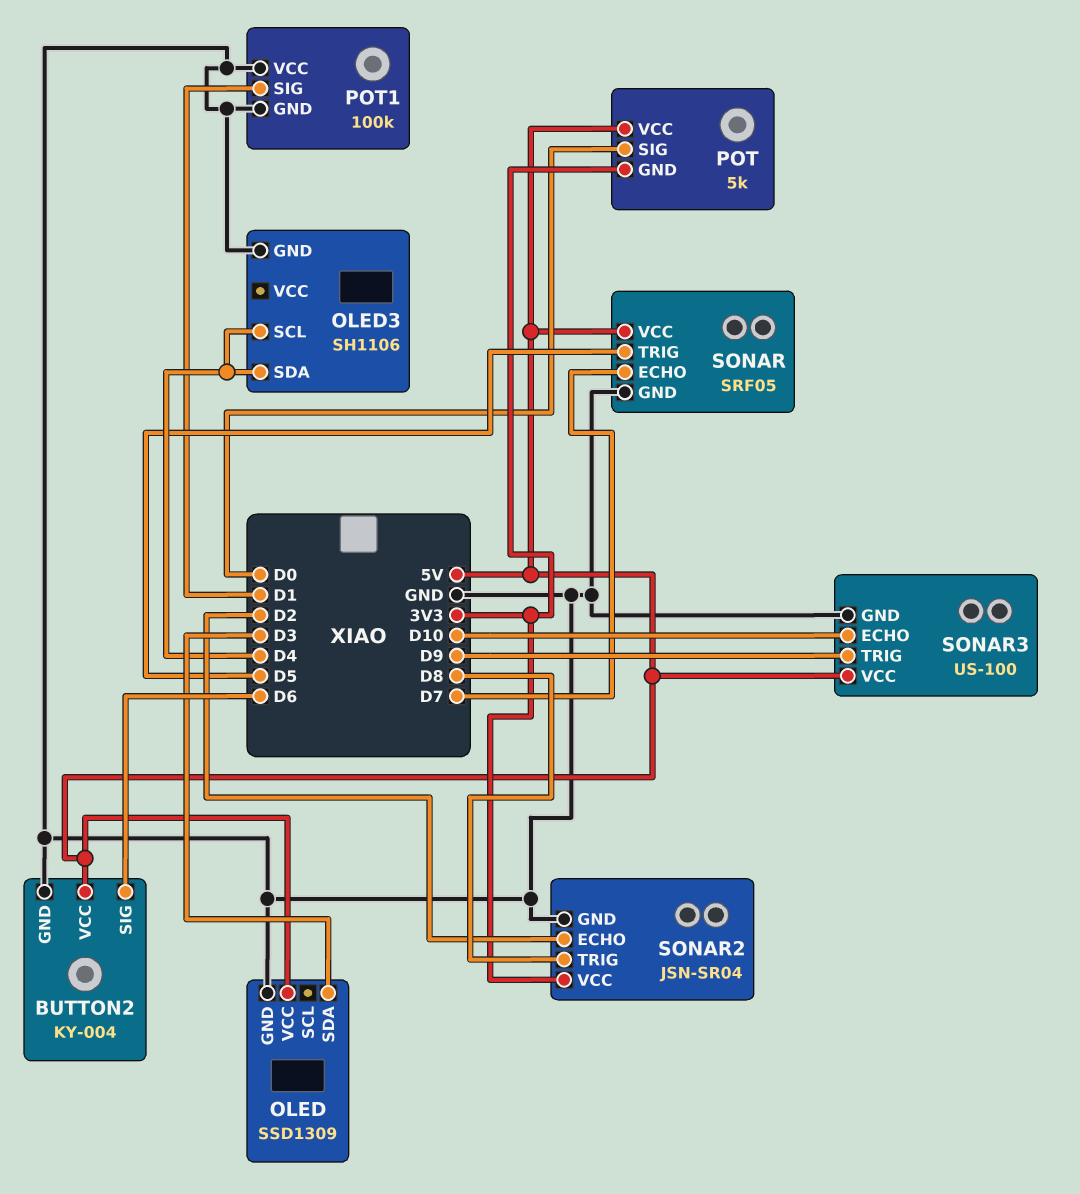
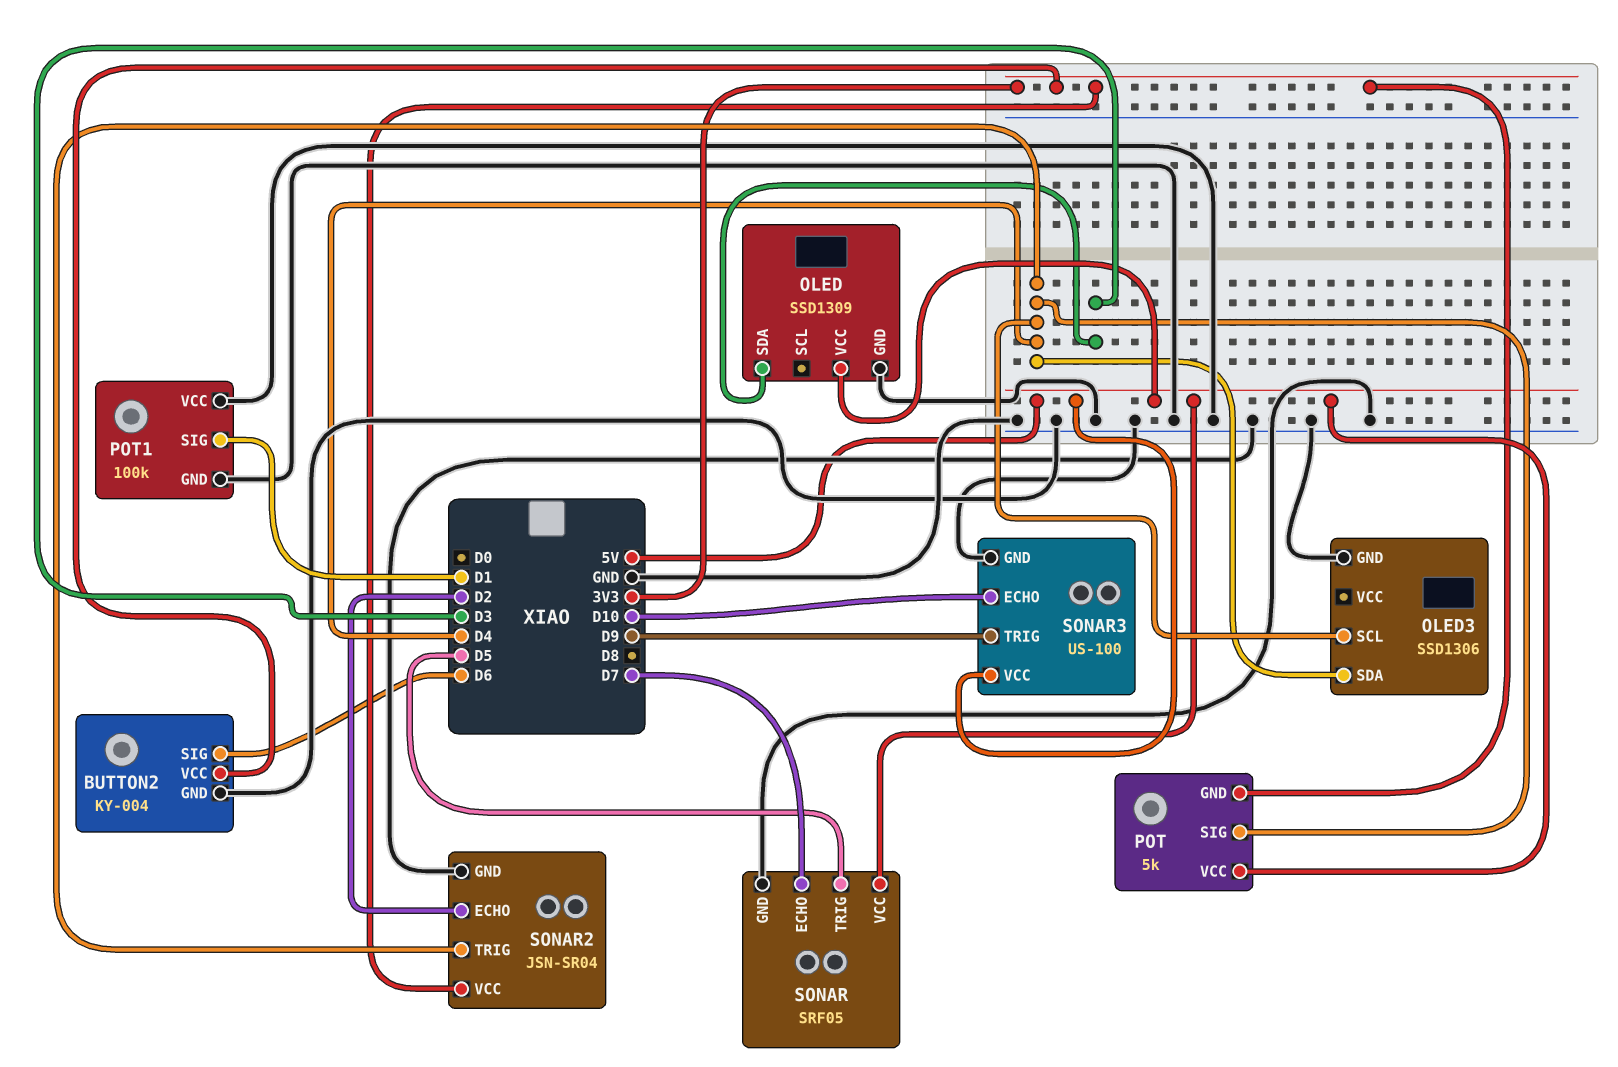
BUTTON2 pin VCC: 5V -> 3V3
OLED3: SH1106 -> SSD1306
POT pin SIG: D0 -> D4
SONAR2 pin TRIG: D8 -> D4

